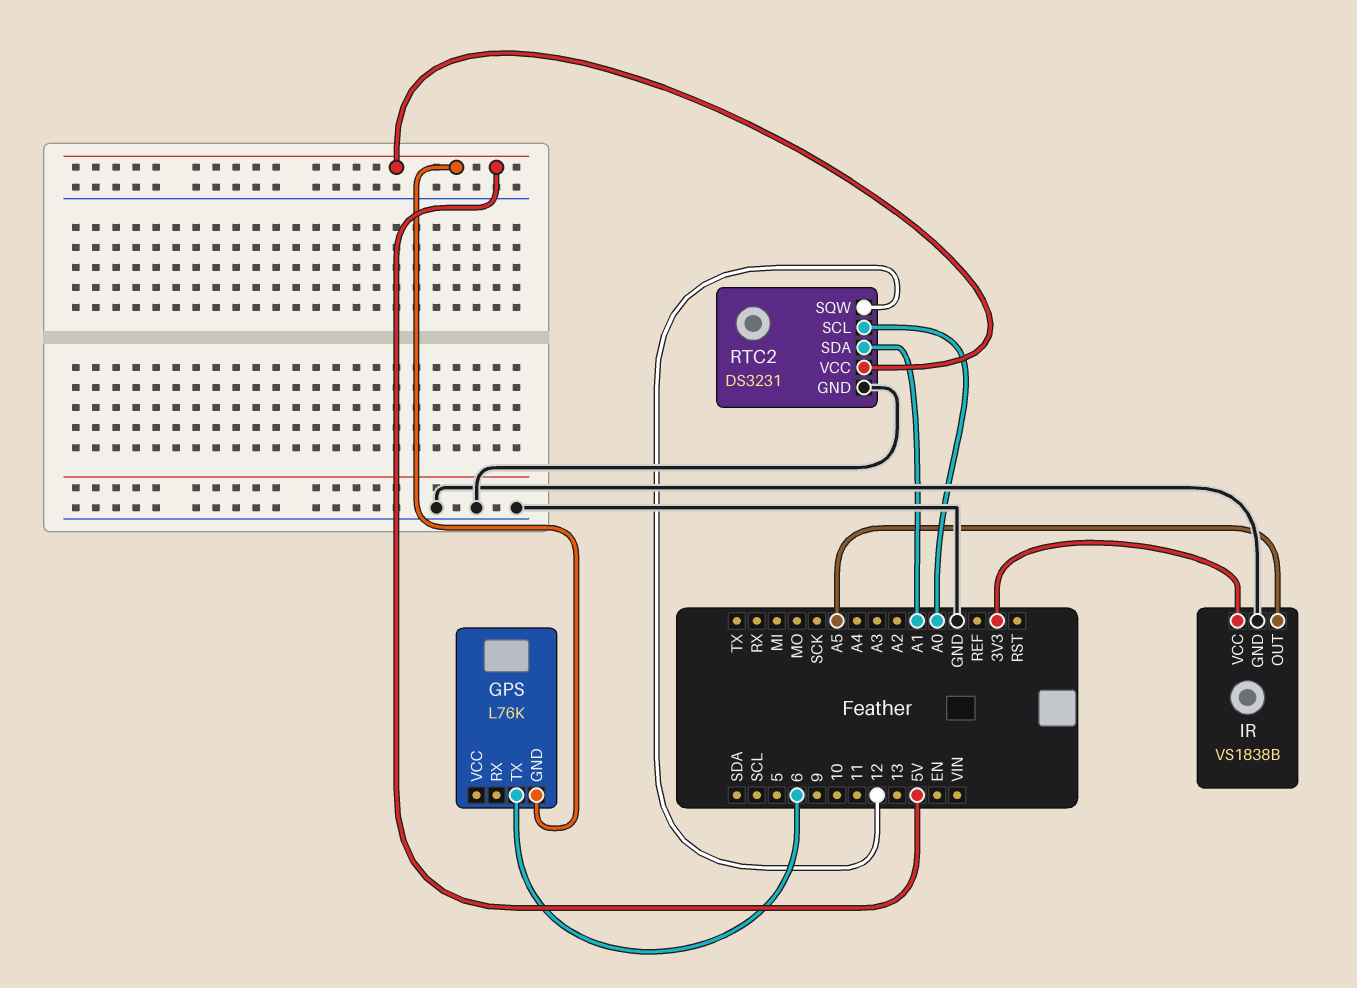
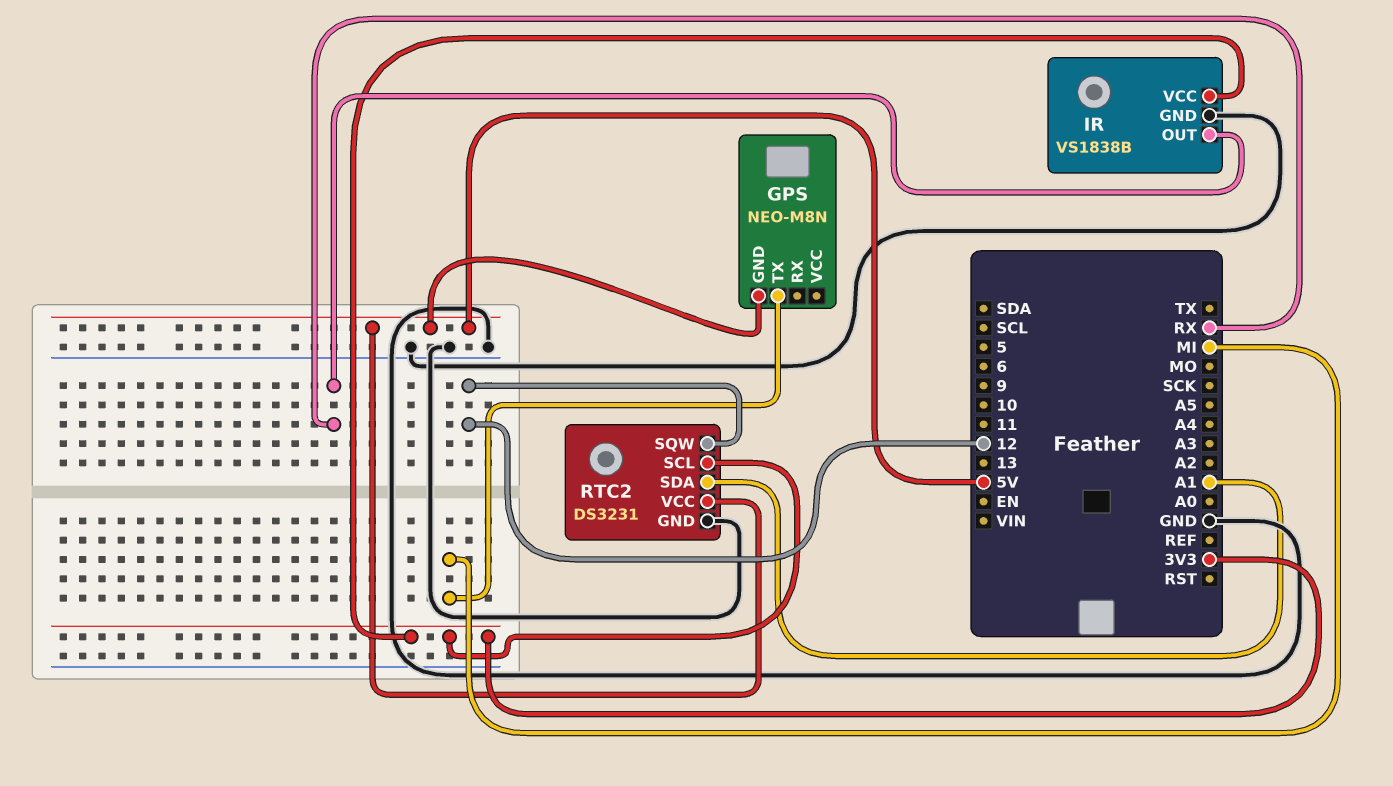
GPS: L76K -> NEO-M8N
GPS pin TX: 6 -> MI
IR pin OUT: A5 -> RX
RTC2 pin SCL: A0 -> 3V3

